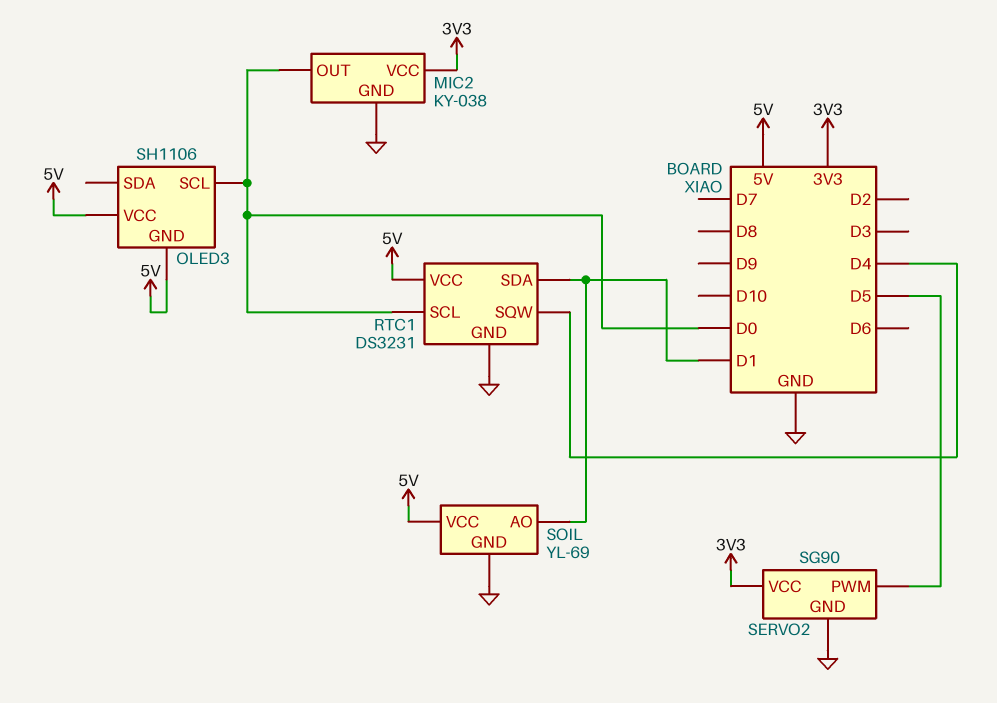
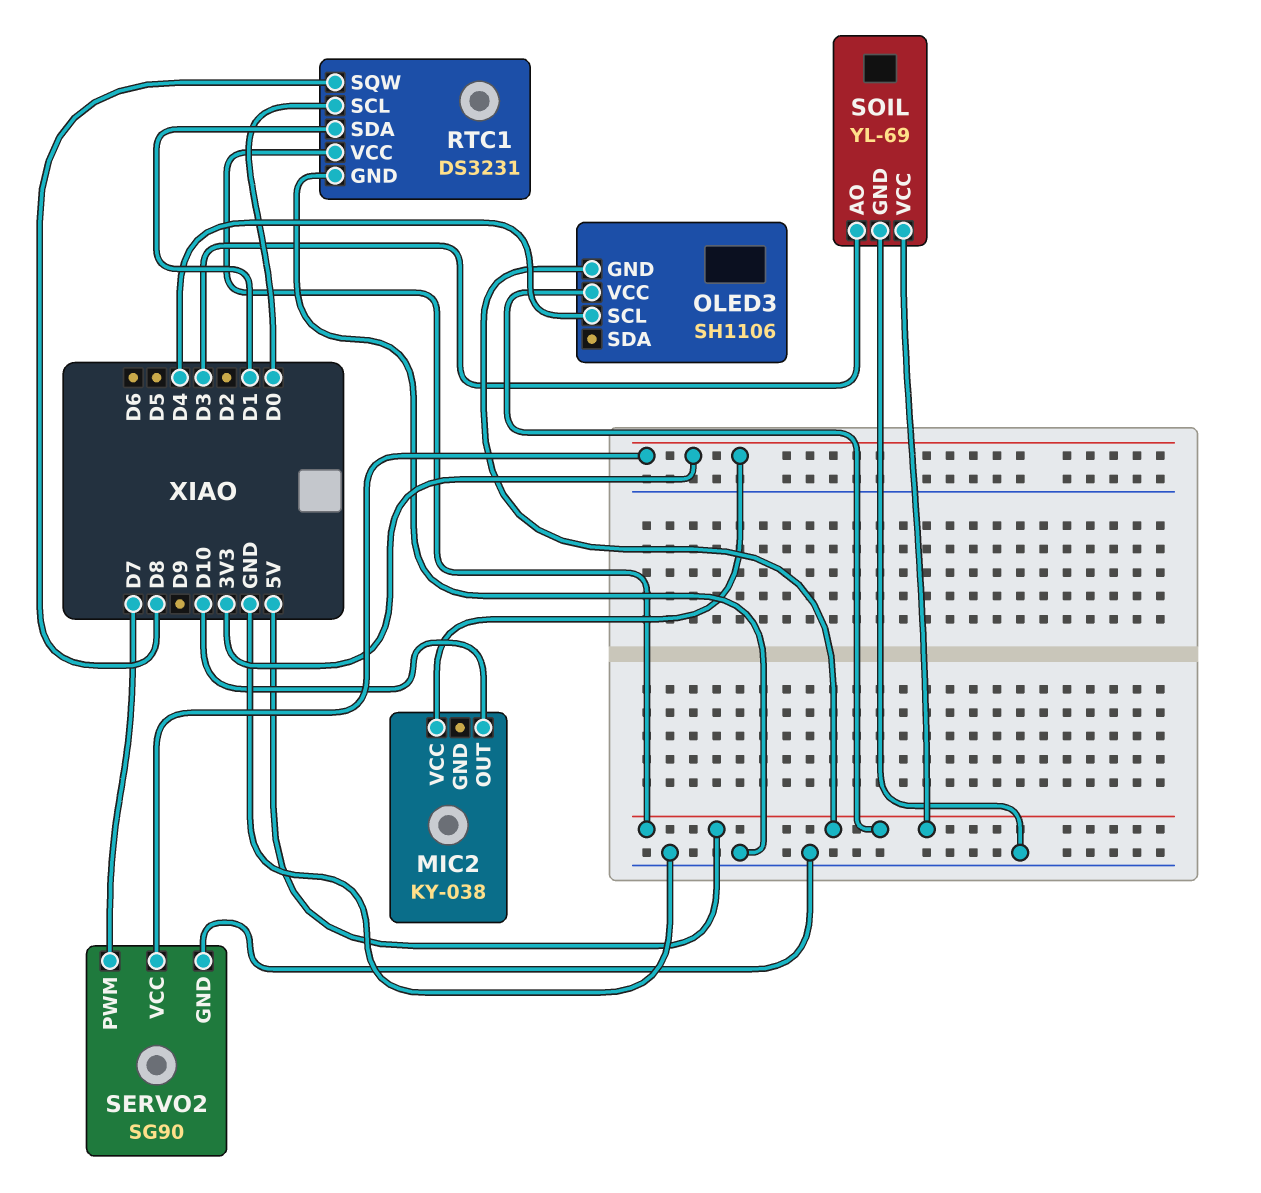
MIC2 pin GND: GND -> none
MIC2 pin OUT: D0 -> D10
OLED3 pin SCL: D0 -> D4
RTC1 pin SQW: D4 -> D8
SERVO2 pin PWM: D5 -> D7
SOIL pin AO: D1 -> D3

